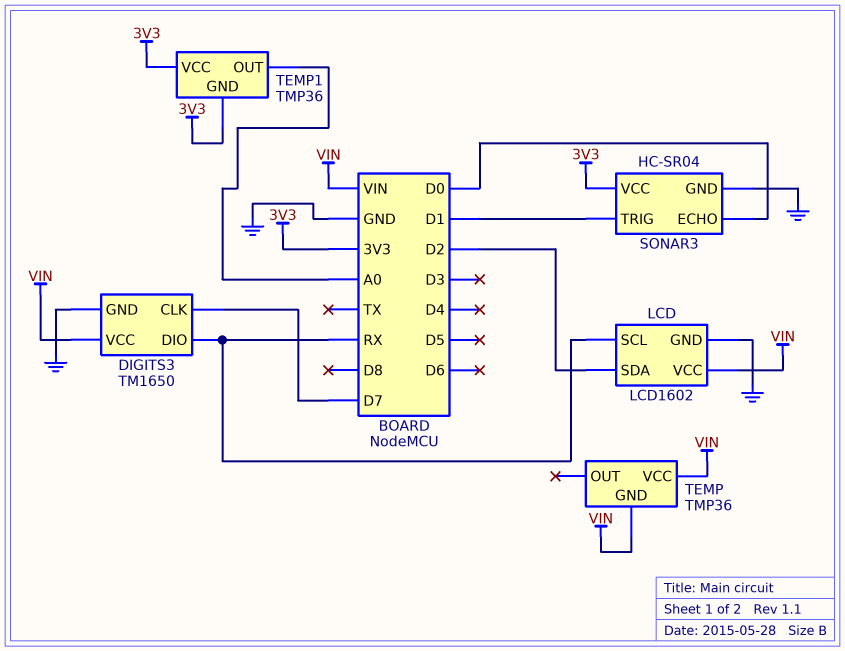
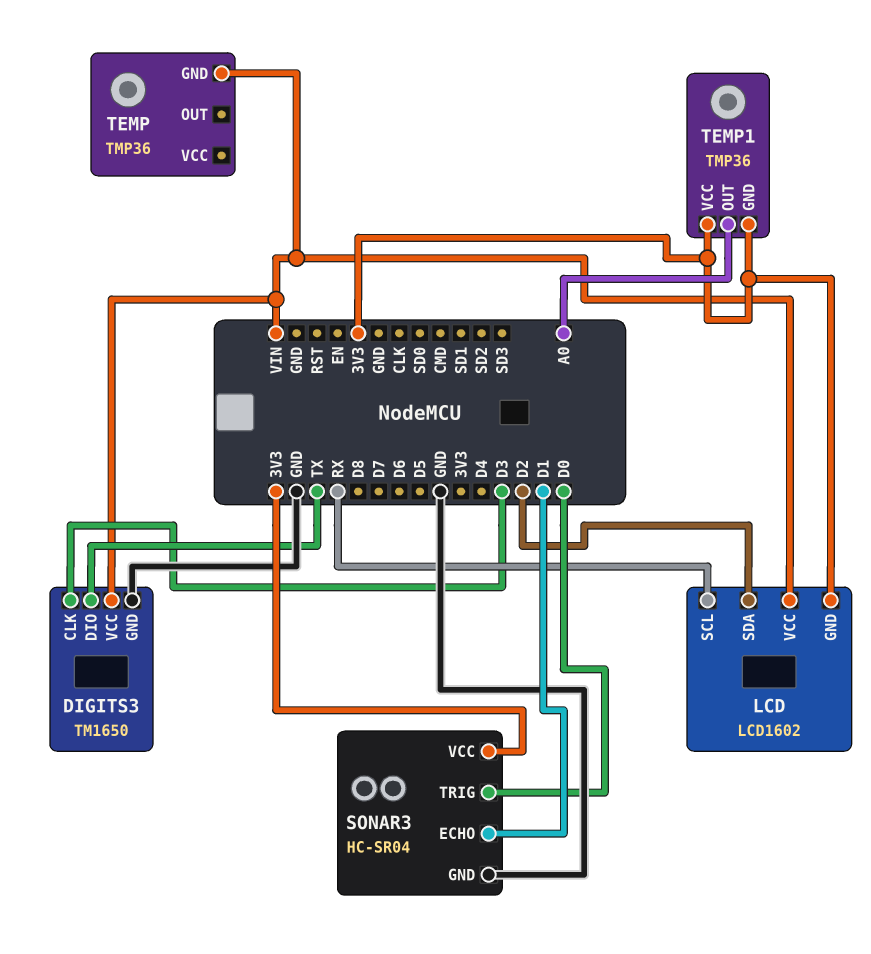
DIGITS3 pin CLK: D7 -> D3
DIGITS3 pin DIO: RX -> TX
LCD pin GND: GND -> 3V3
SONAR3 pin ECHO: D0 -> D1
SONAR3 pin TRIG: D1 -> D0
TEMP pin VCC: VIN -> none

